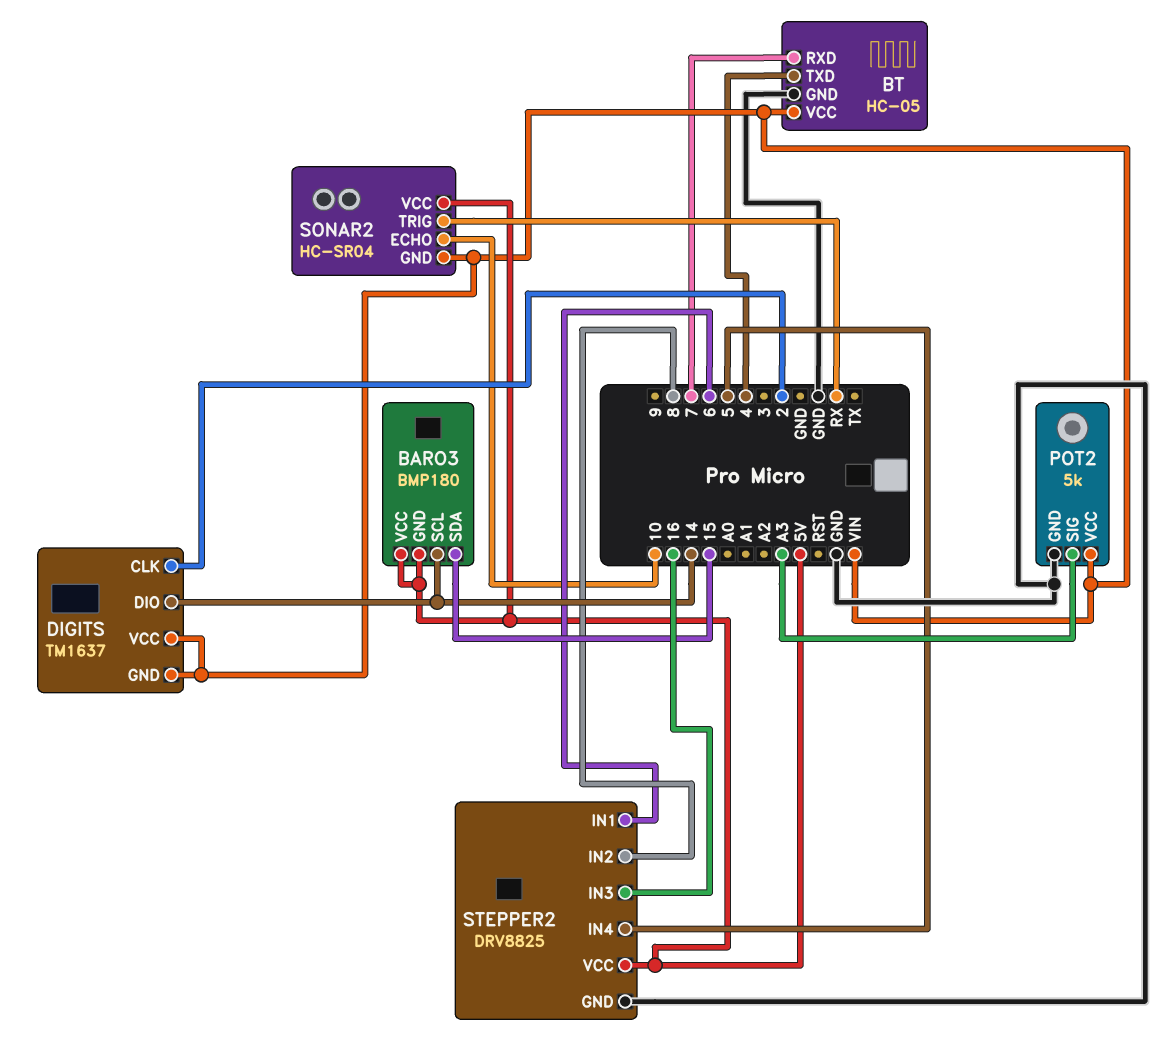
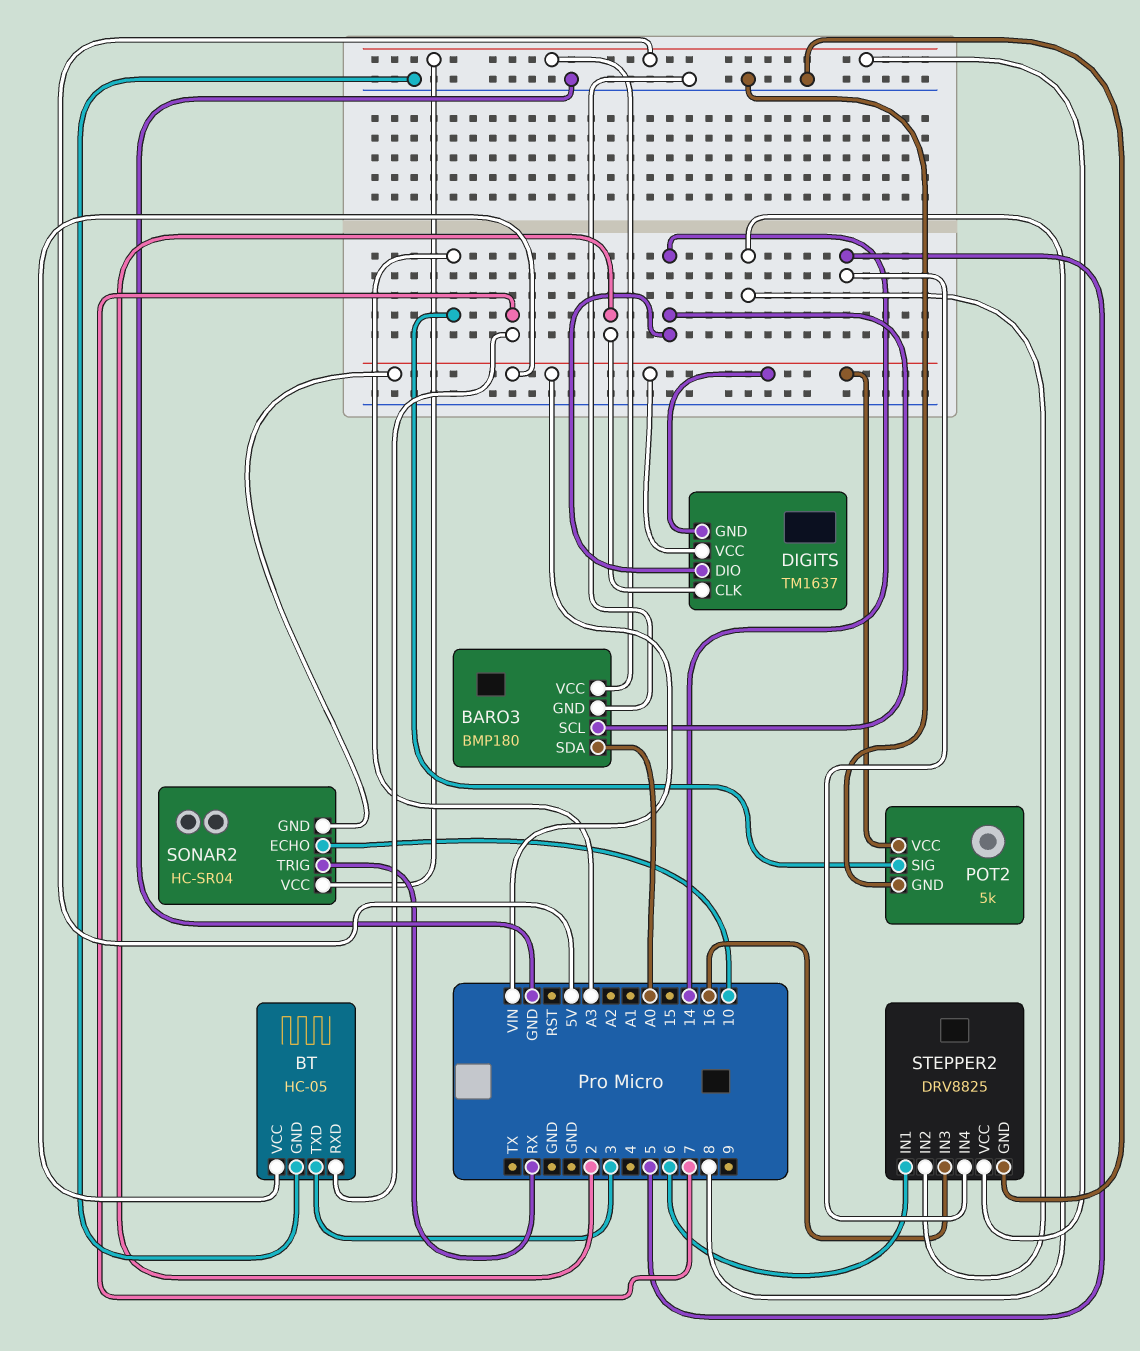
BARO3 pin GND: 5V -> GND
BARO3 pin SDA: 15 -> A0
BT pin TXD: 4 -> 3

